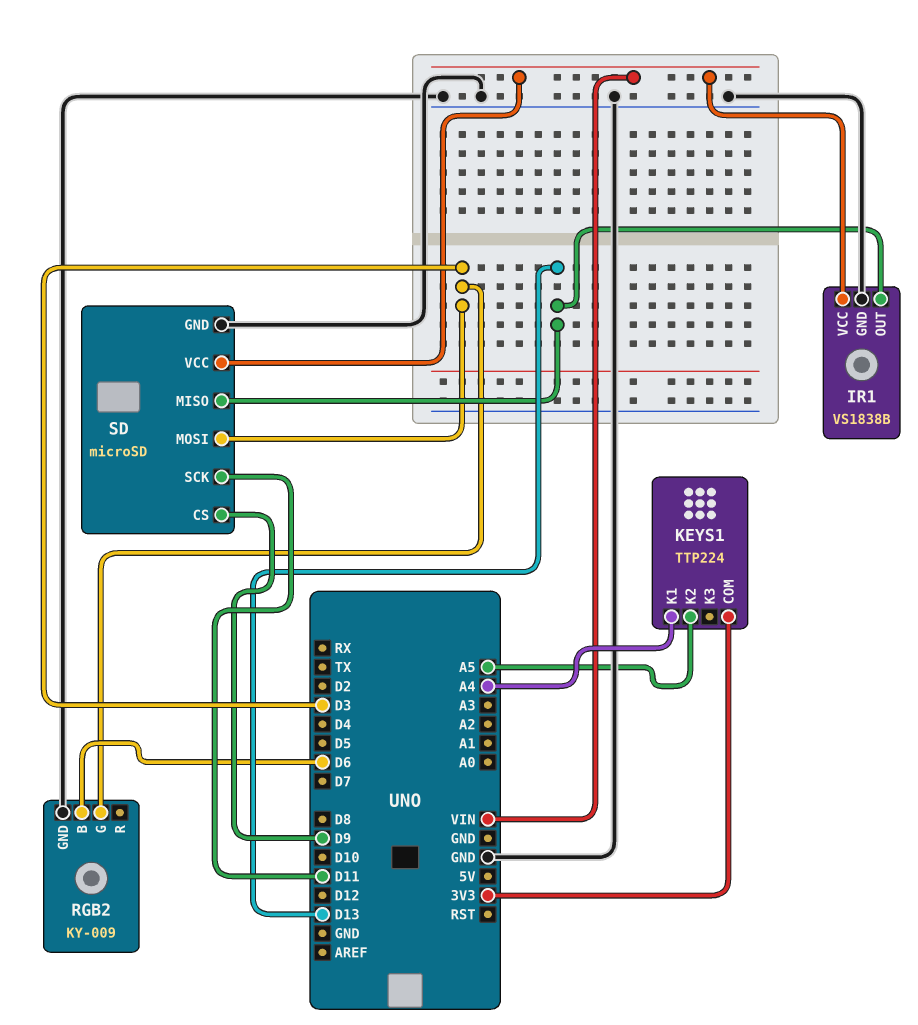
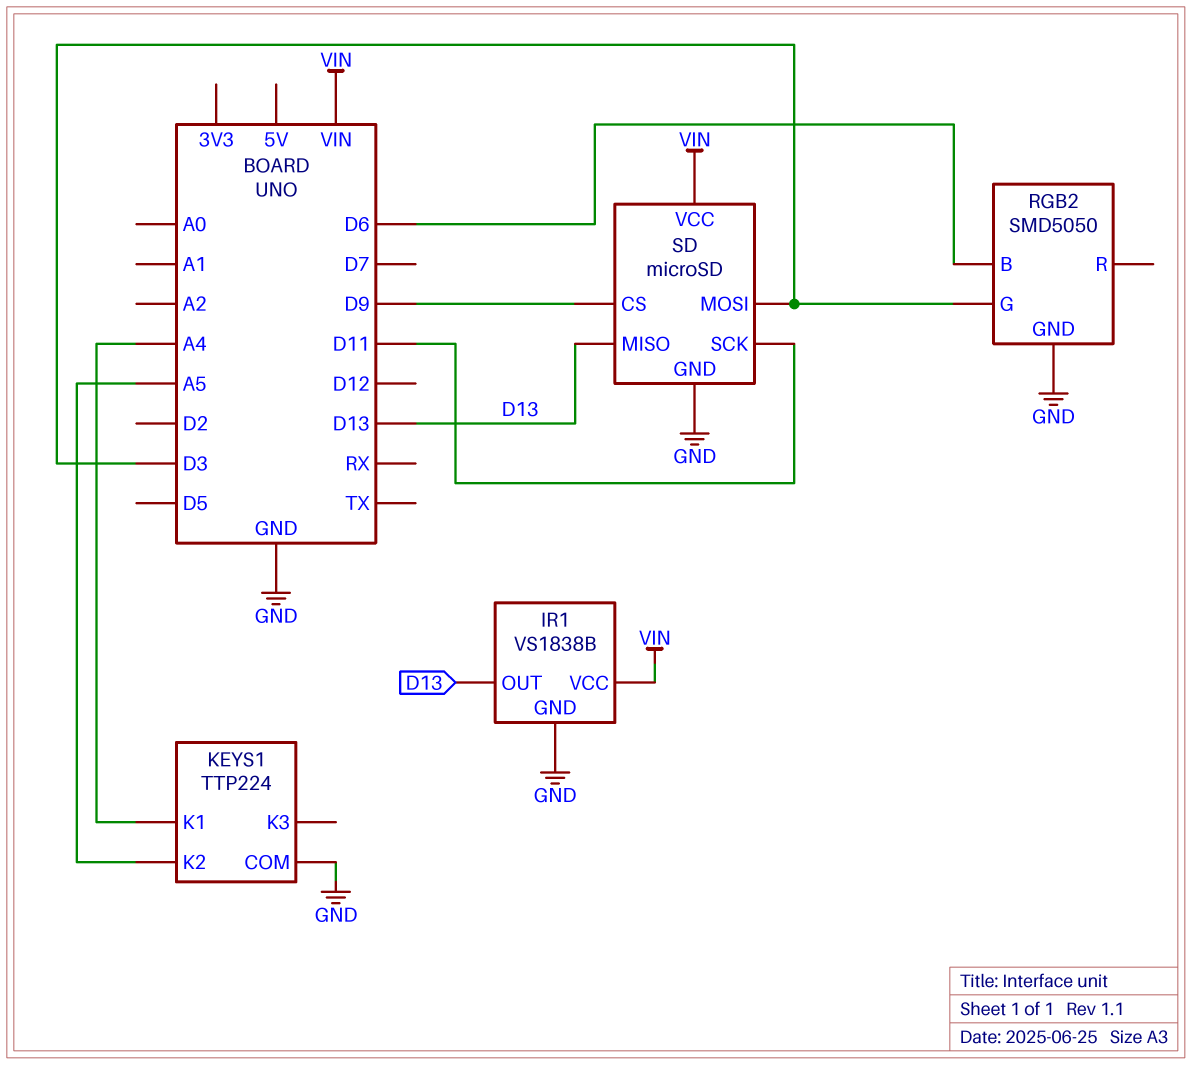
KEYS1 pin COM: 3V3 -> GND
RGB2: KY-009 -> SMD5050

